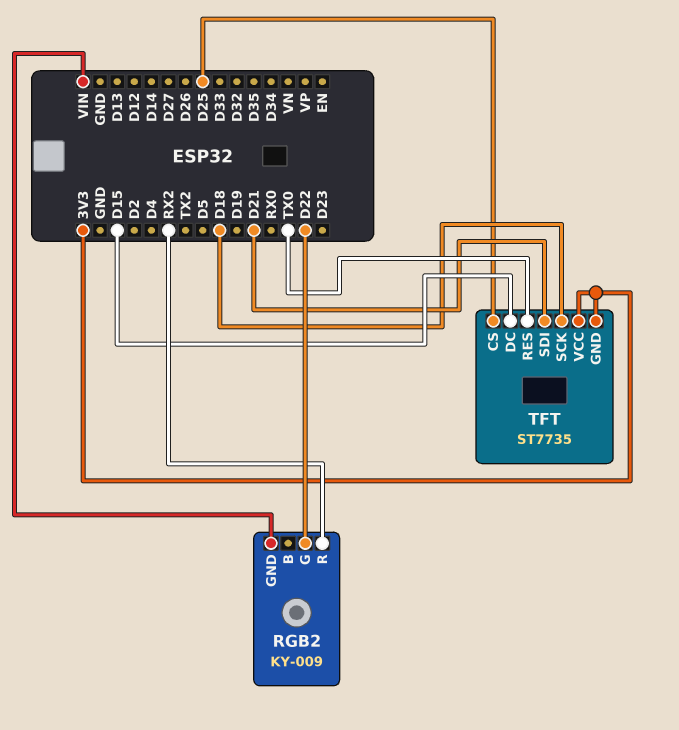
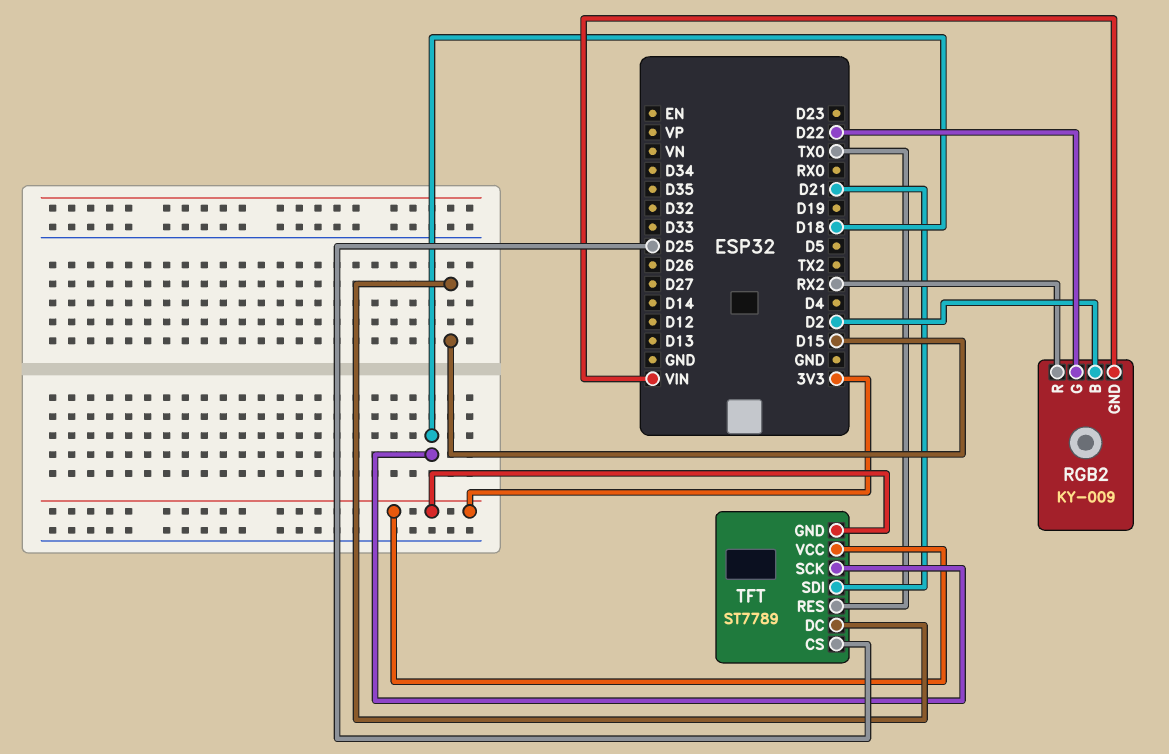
RGB2 pin B: none -> D2
TFT: ST7735 -> ST7789

